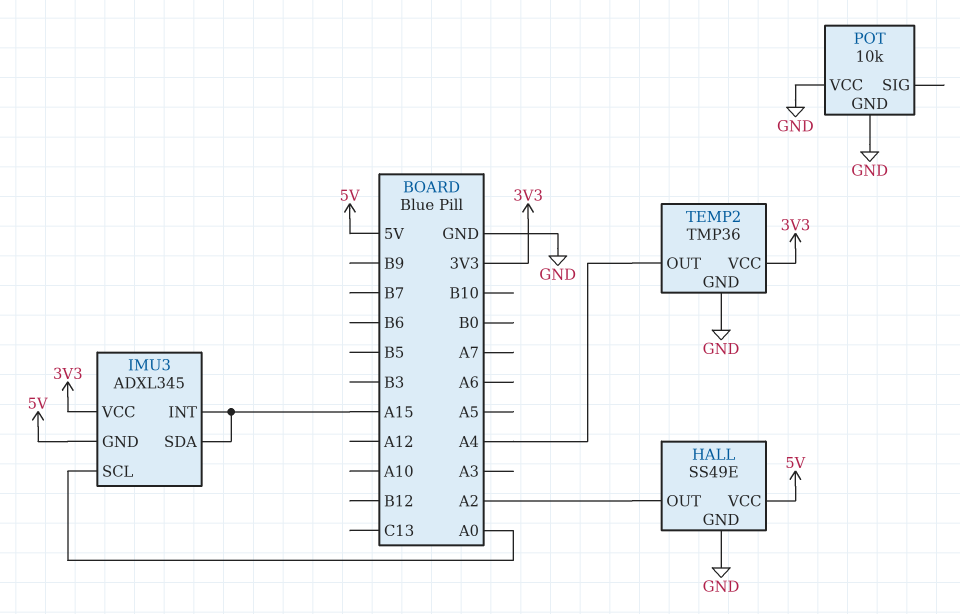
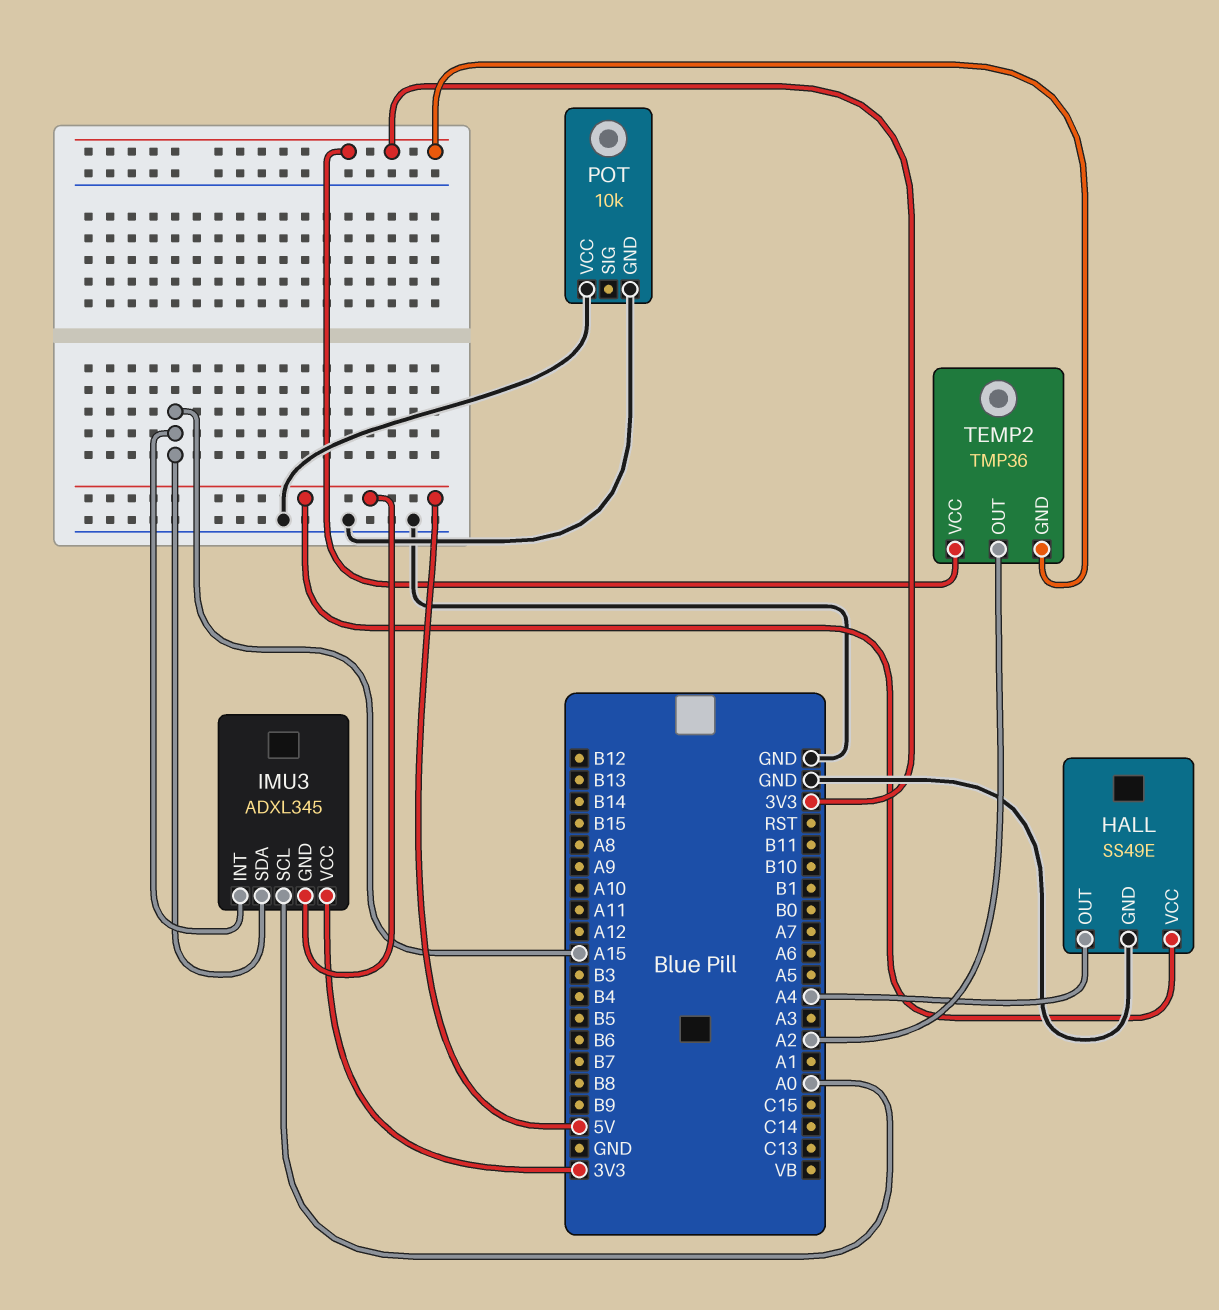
HALL pin OUT: A2 -> A4
TEMP2 pin GND: GND -> 3V3
TEMP2 pin OUT: A4 -> A2

